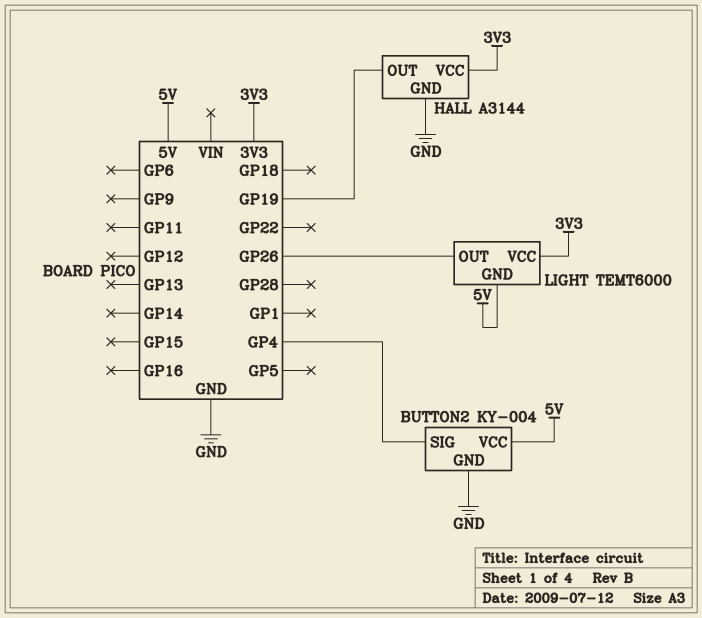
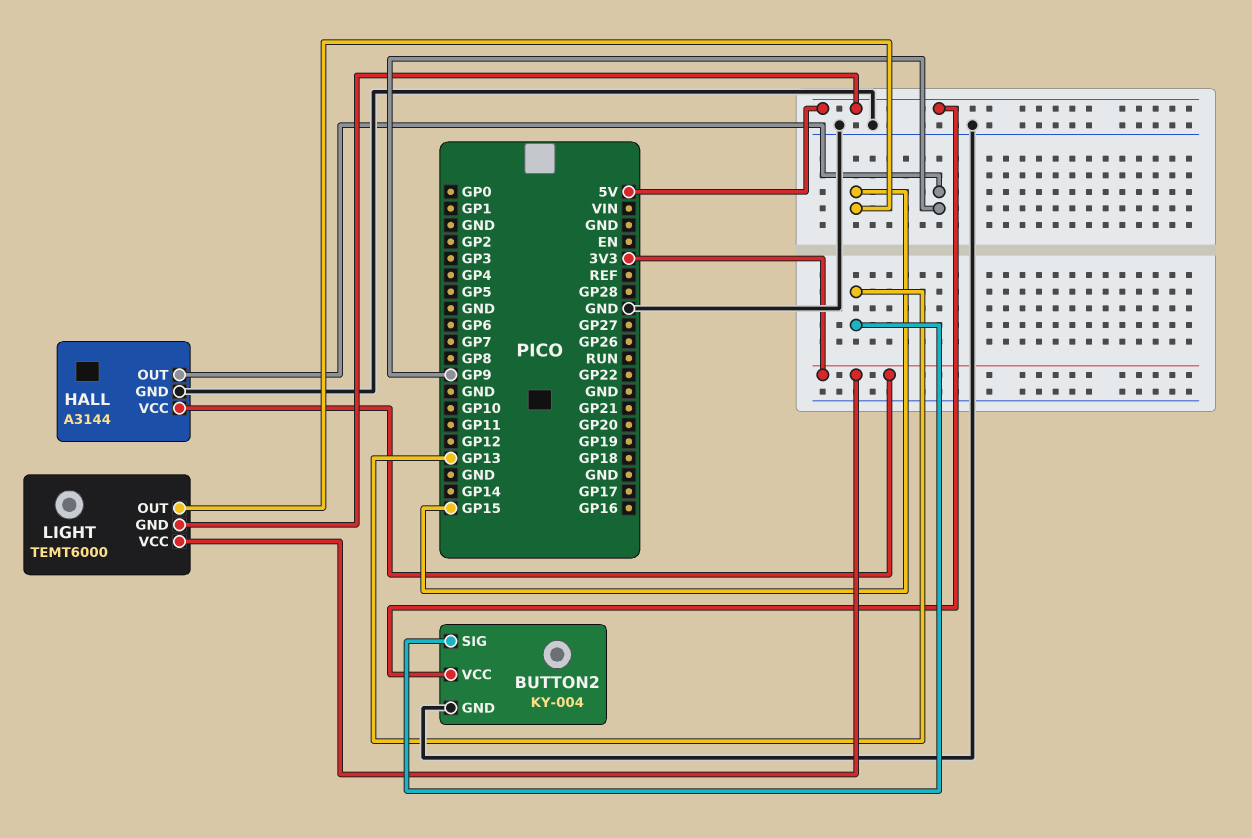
BUTTON2 pin SIG: GP4 -> GP13
HALL pin OUT: GP19 -> GP9
LIGHT pin OUT: GP26 -> GP15

